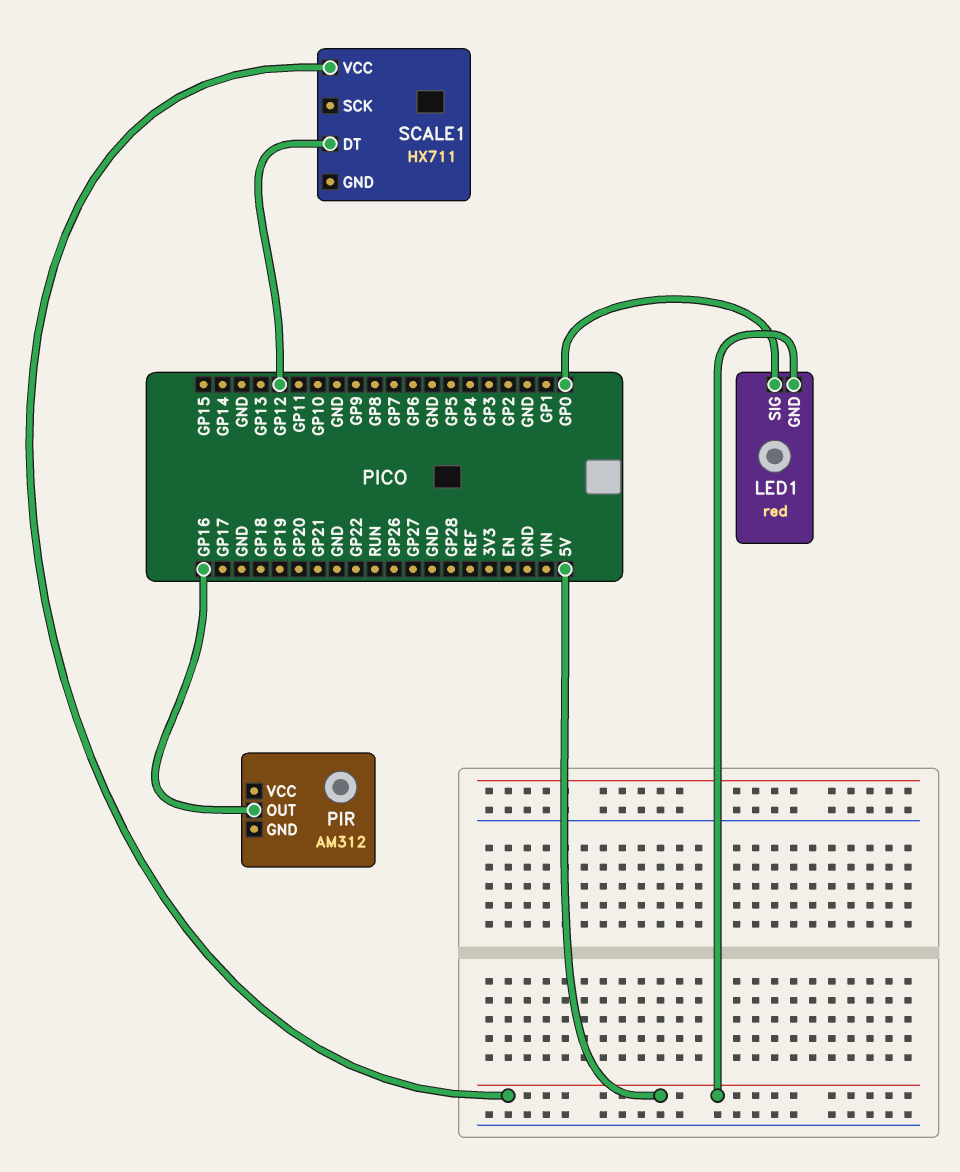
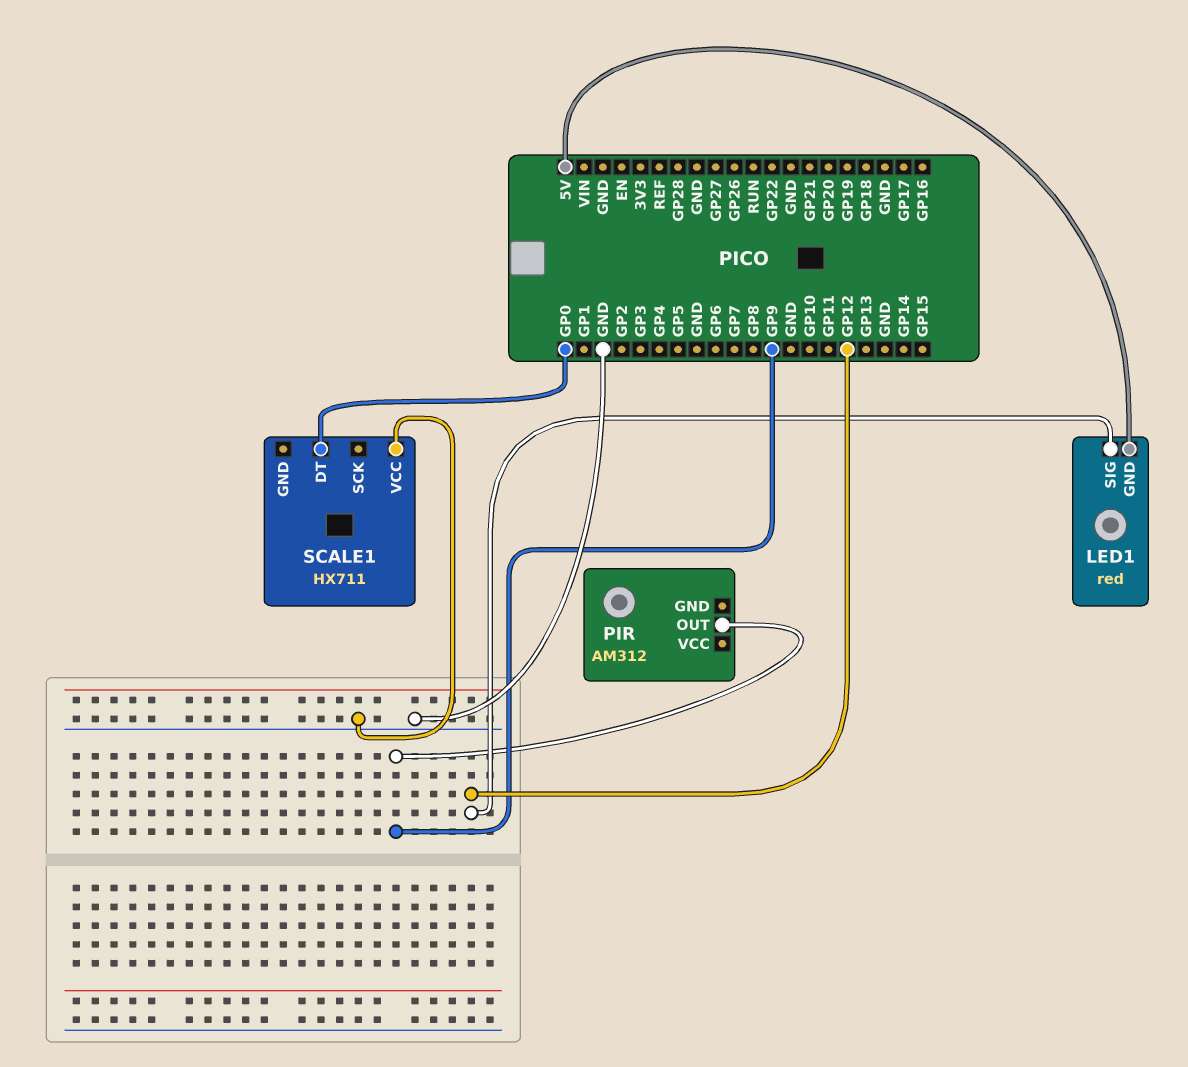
LED1 pin SIG: GP0 -> GP12
PIR pin OUT: GP16 -> GP9
SCALE1 pin DT: GP12 -> GP0
SCALE1 pin VCC: 5V -> GND

